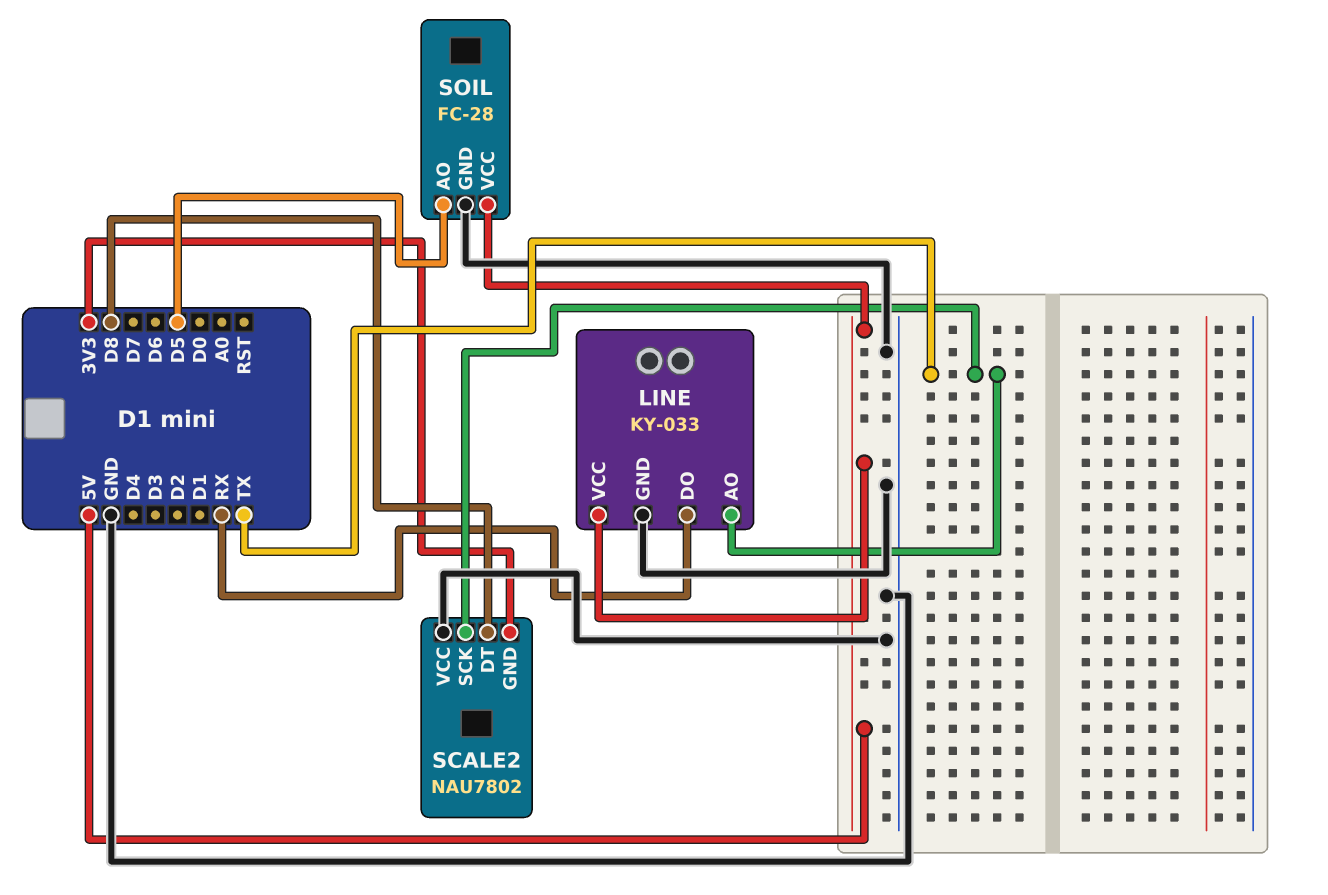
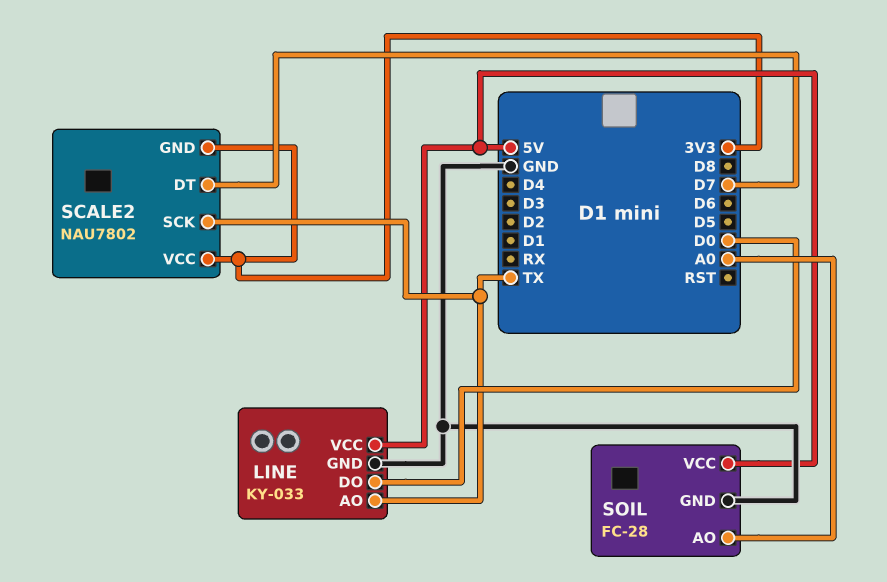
LINE pin DO: RX -> D0
SCALE2 pin DT: D8 -> D7
SCALE2 pin VCC: GND -> 3V3
SOIL pin AO: D5 -> A0

